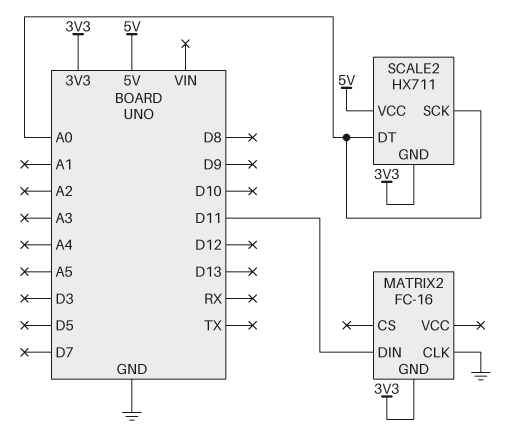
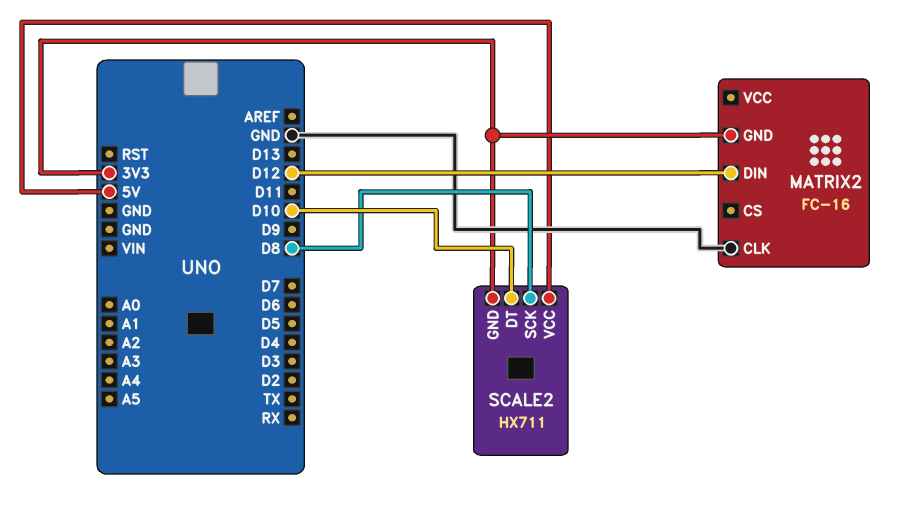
MATRIX2 pin DIN: D11 -> D12
SCALE2 pin DT: A0 -> D10
SCALE2 pin SCK: A0 -> D8

